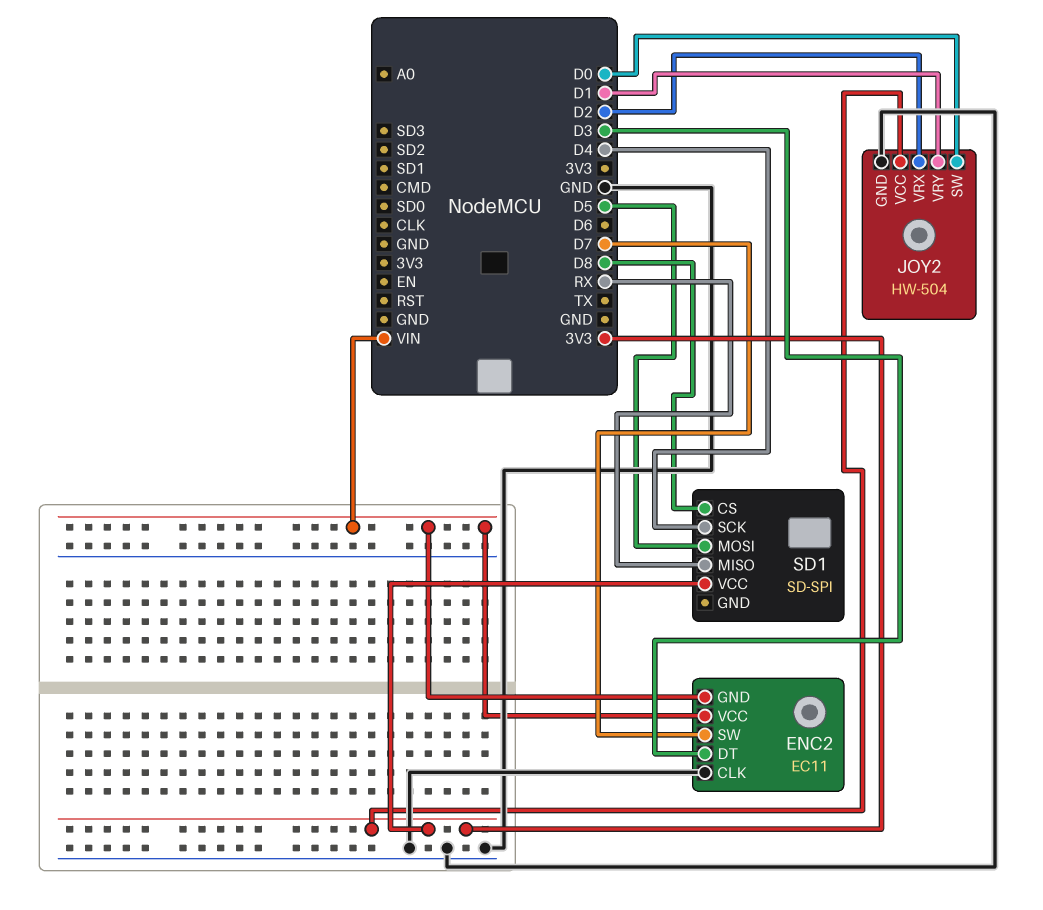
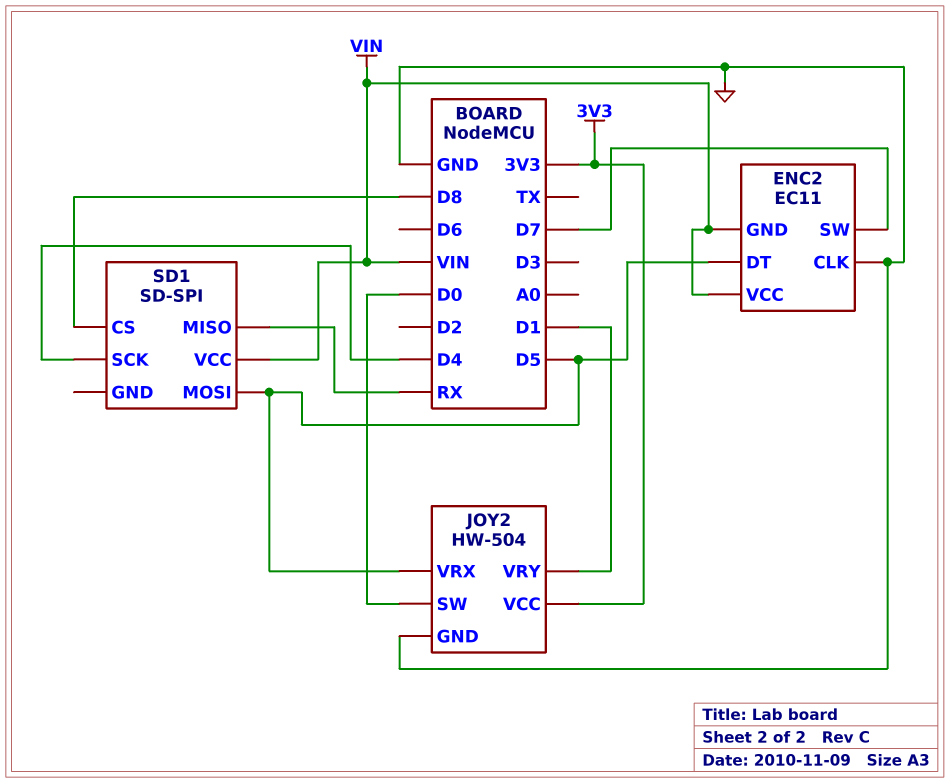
ENC2 pin DT: D3 -> D5
JOY2 pin VRX: D2 -> D5
SD1 pin VCC: 3V3 -> VIN

